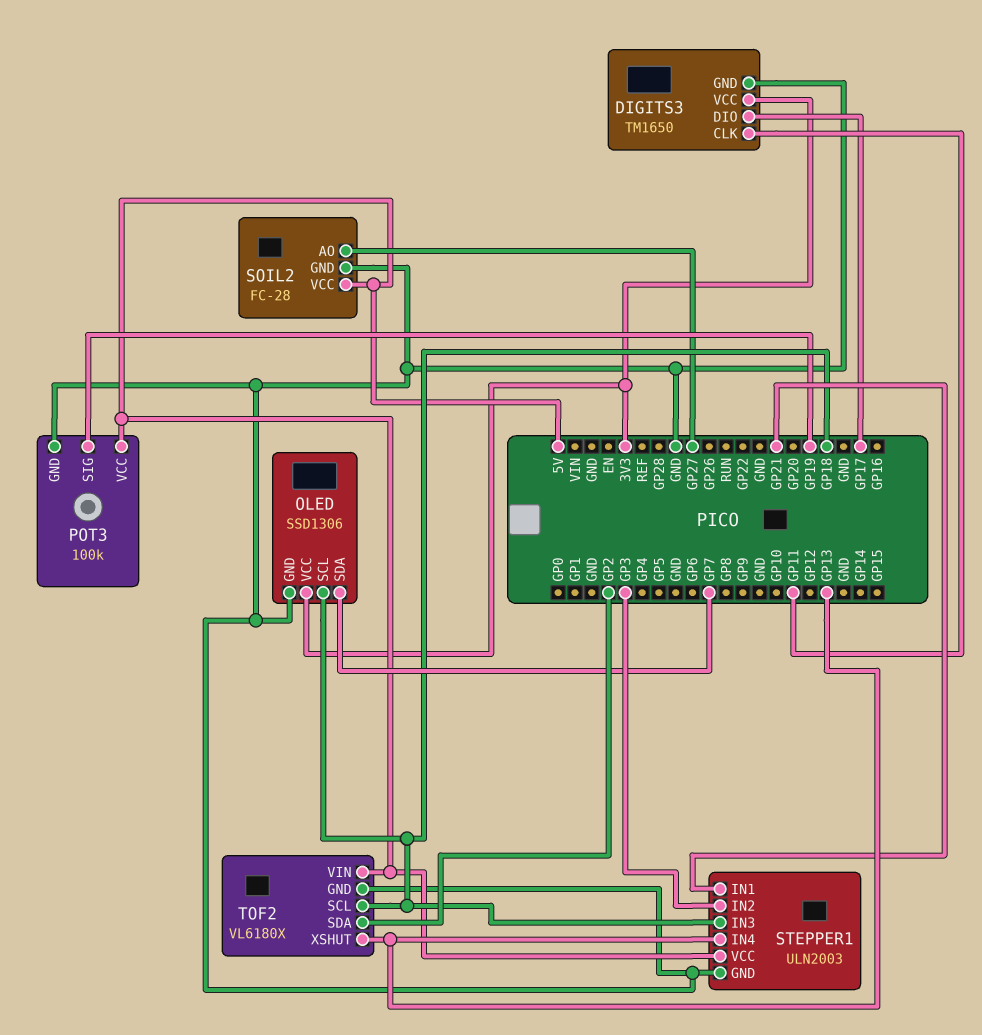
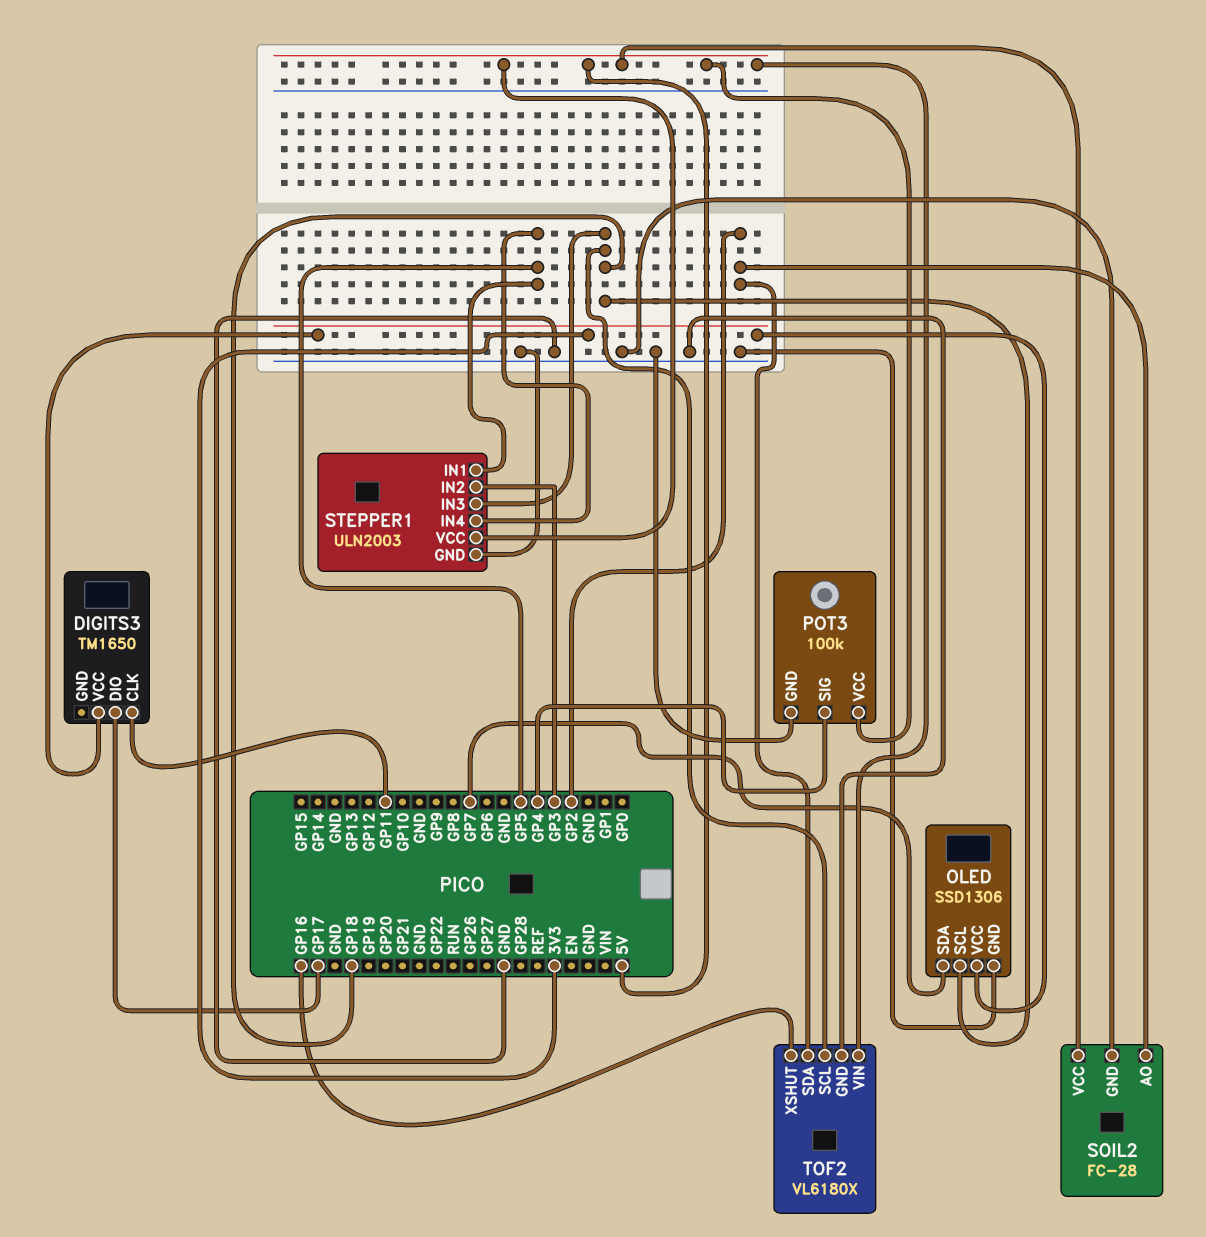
DIGITS3 pin GND: GND -> none
POT3 pin SIG: GP19 -> GP4
SOIL2 pin AO: GP27 -> GP2
STEPPER1 pin IN1: GP21 -> GP5
STEPPER1 pin IN4: GP13 -> GP5
TOF2 pin XSHUT: GP13 -> GP16

